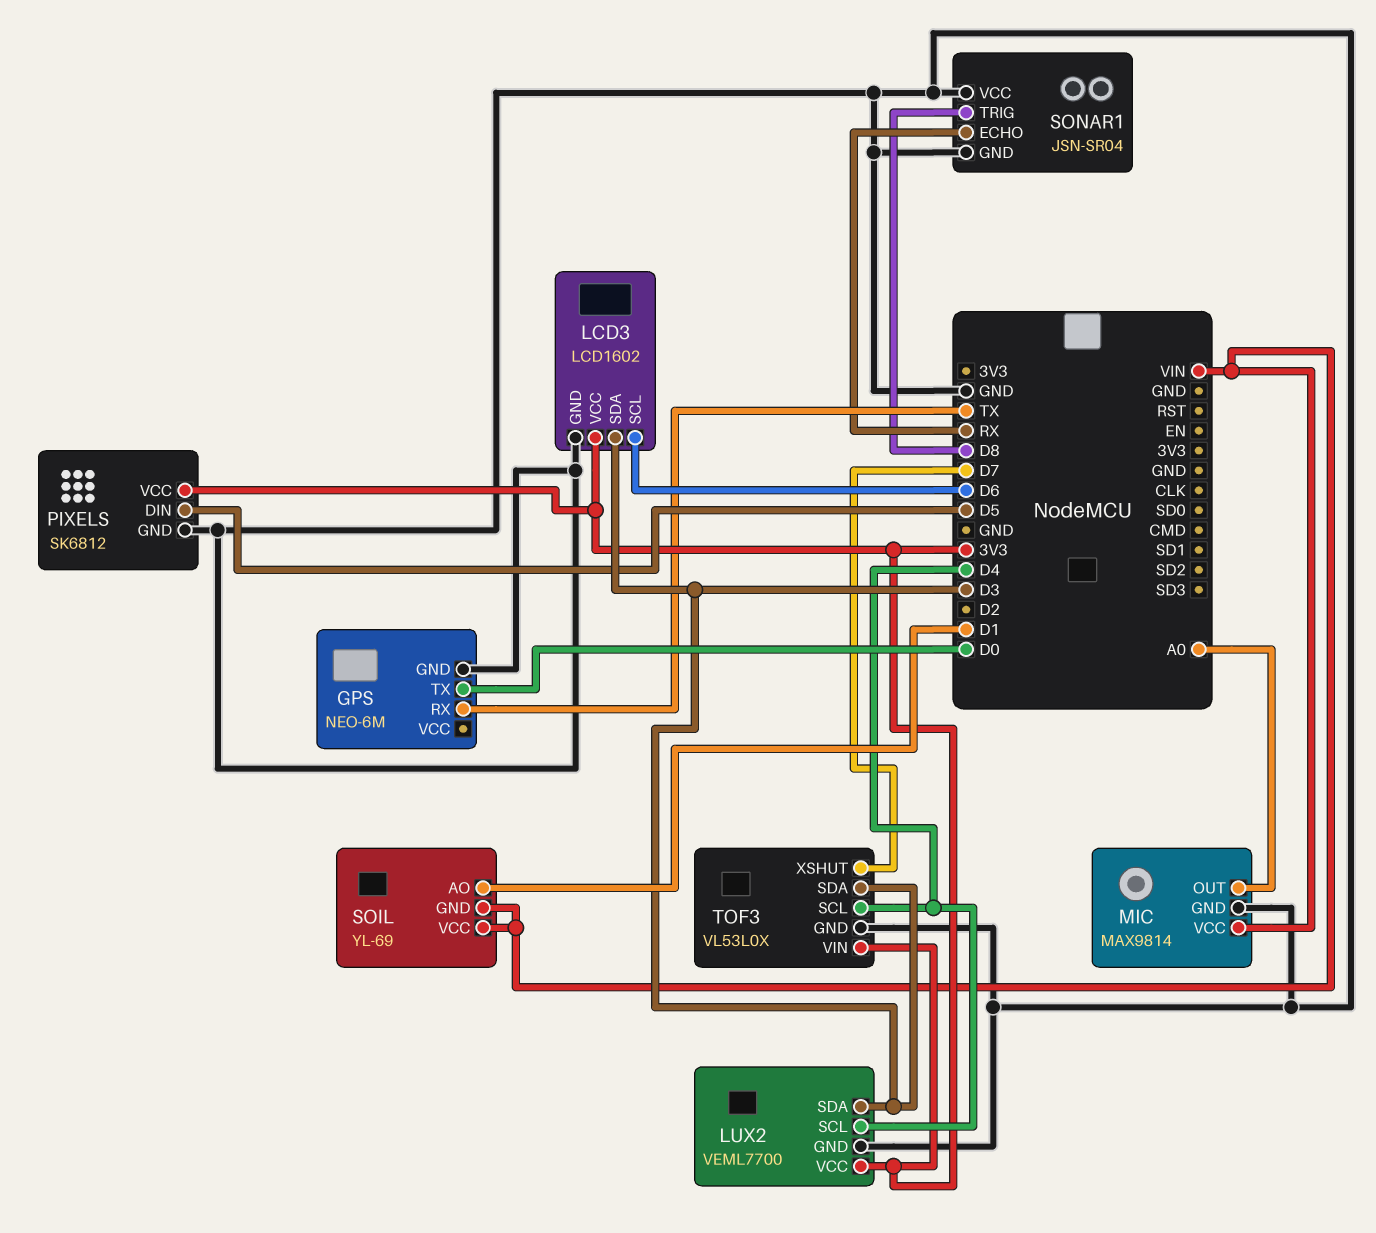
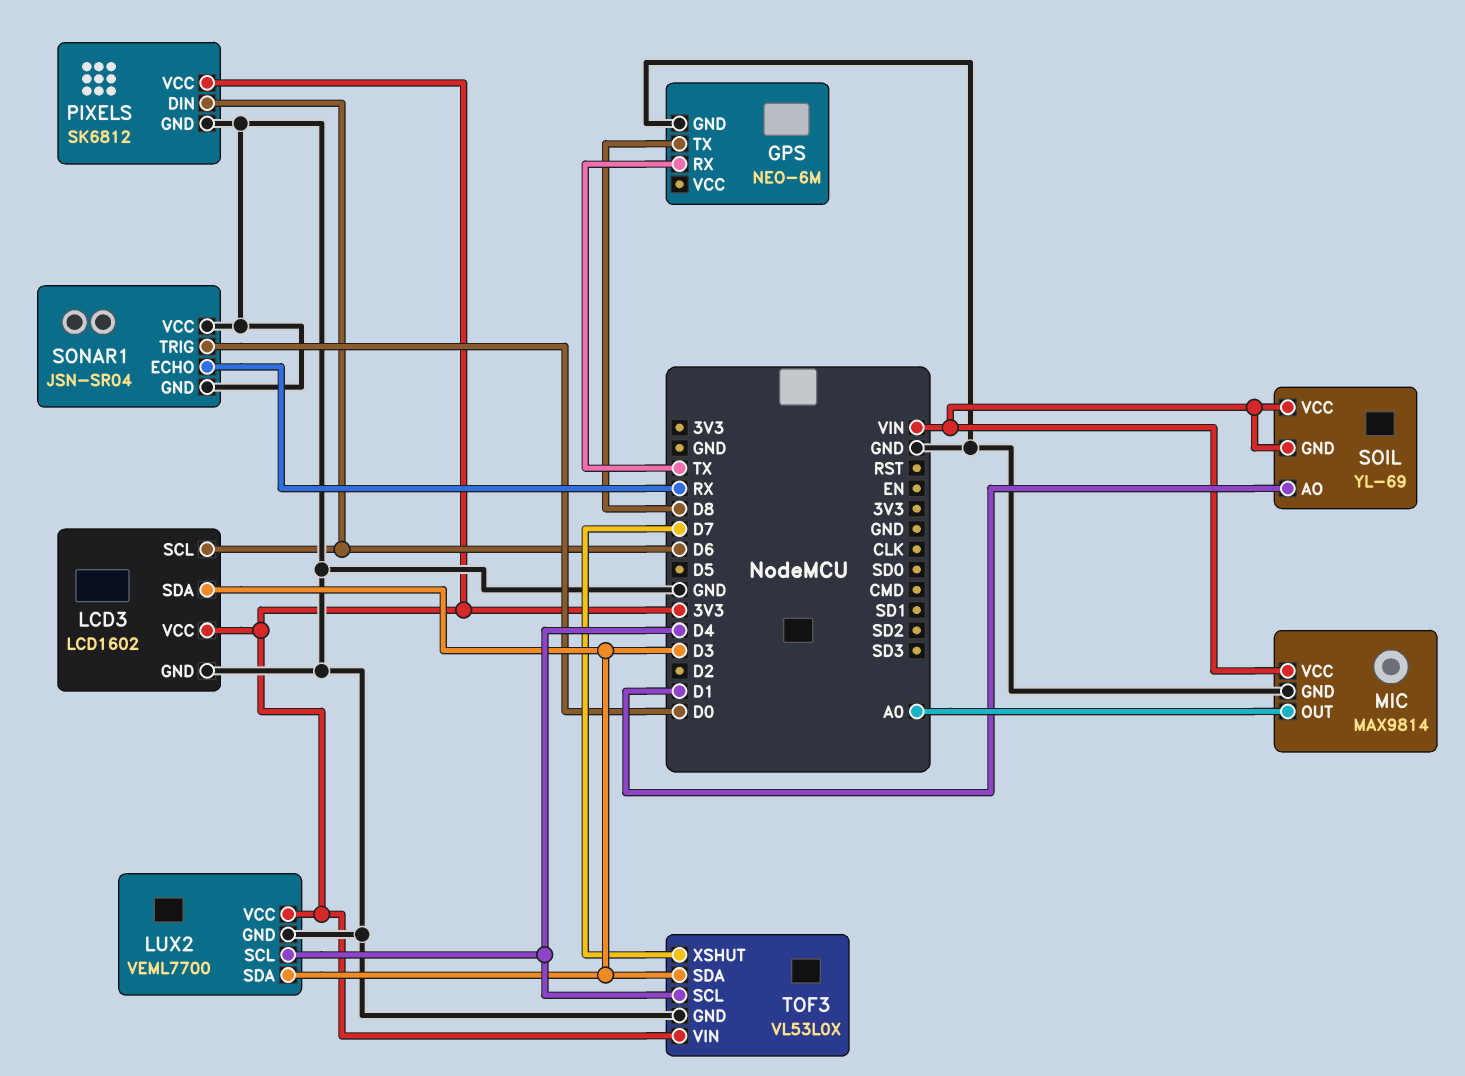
GPS pin TX: D0 -> D8
PIXELS pin DIN: D5 -> D6
SONAR1 pin TRIG: D8 -> D0

